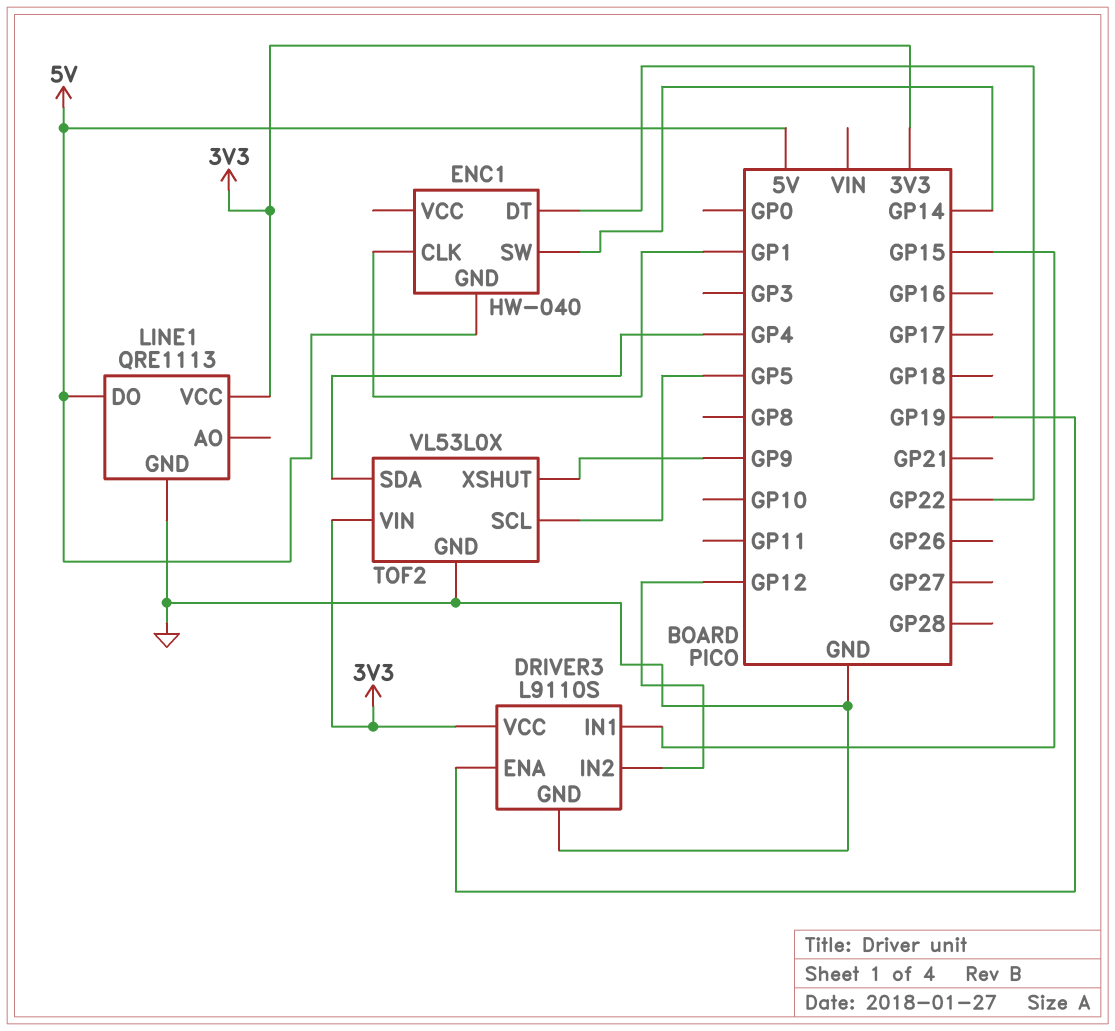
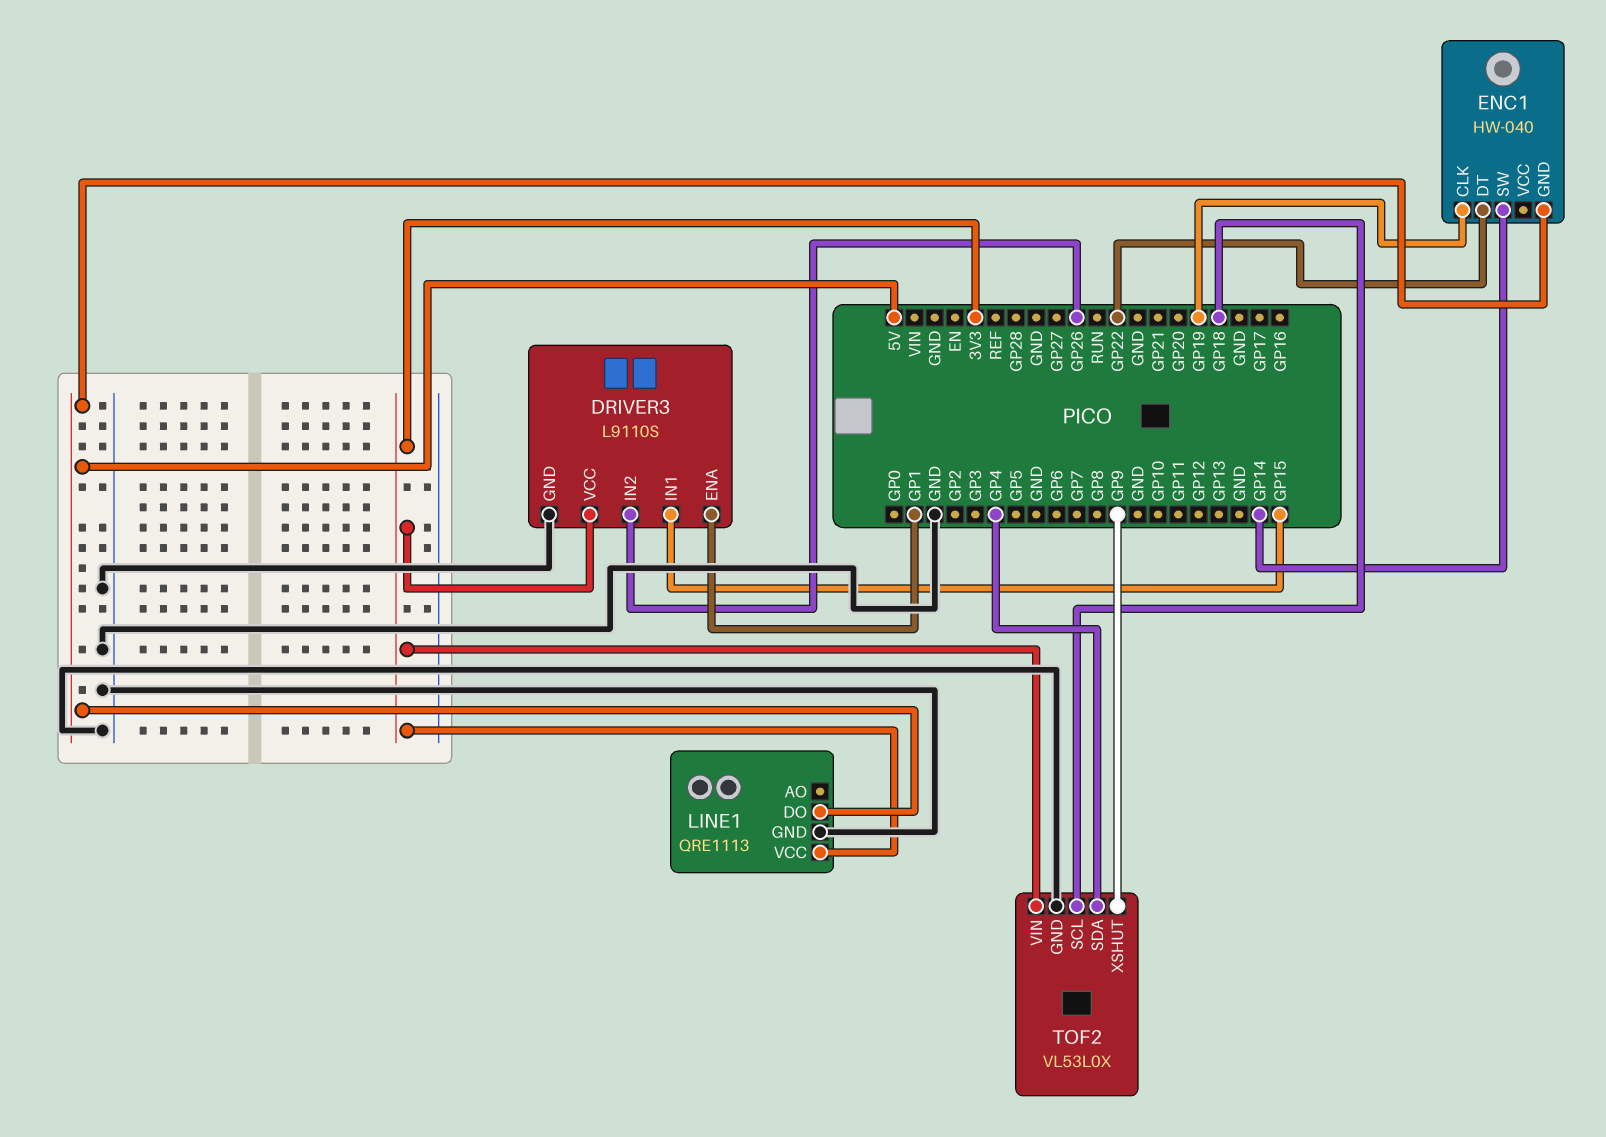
DRIVER3 pin ENA: GP19 -> GP1
DRIVER3 pin IN2: GP12 -> GP26
ENC1 pin CLK: GP1 -> GP19
TOF2 pin SCL: GP5 -> GP18

